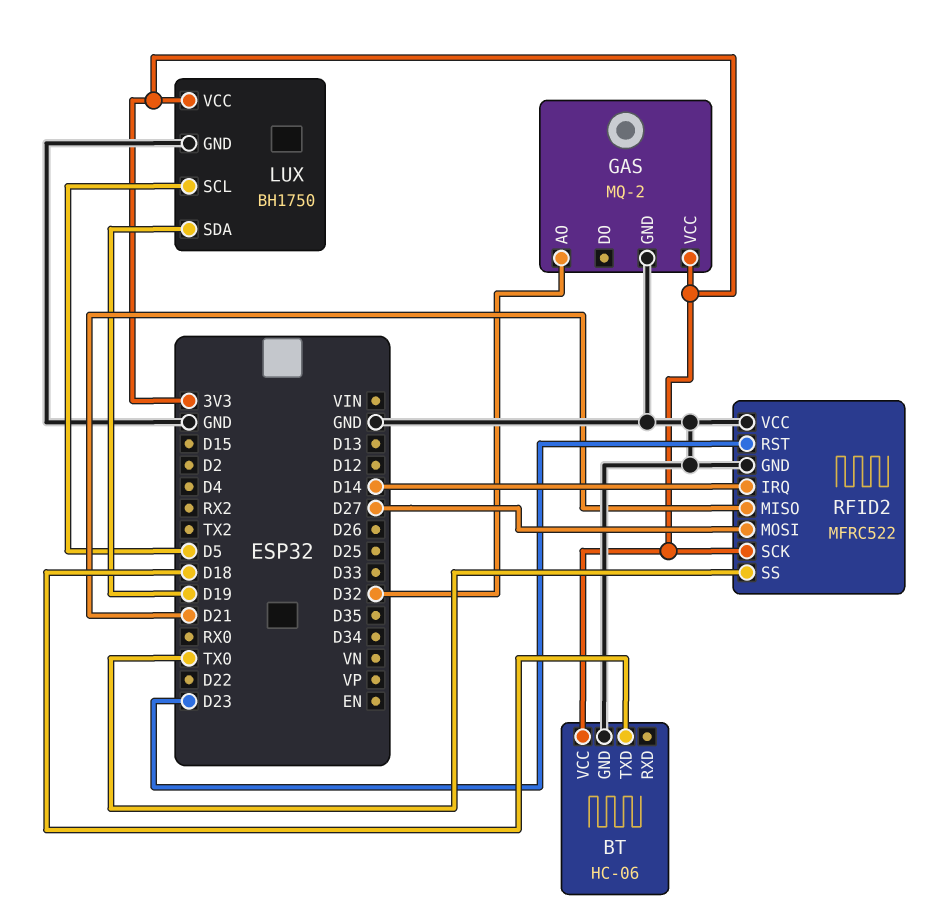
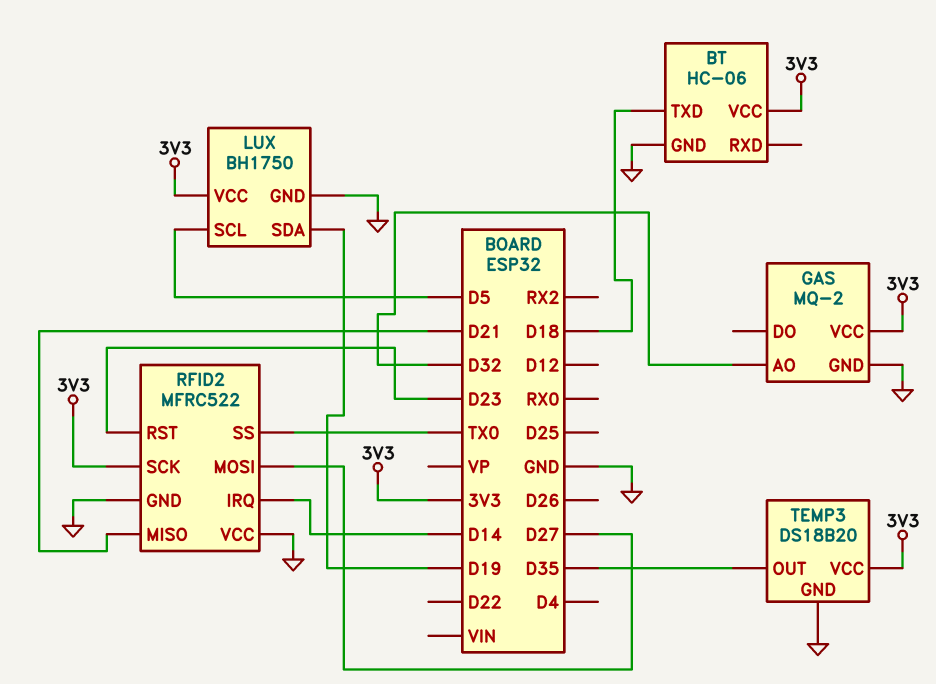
TEMP3: none -> DS18B20
TEMP3 pin GND: none -> GND
TEMP3 pin OUT: none -> D35
TEMP3 pin VCC: none -> 3V3

